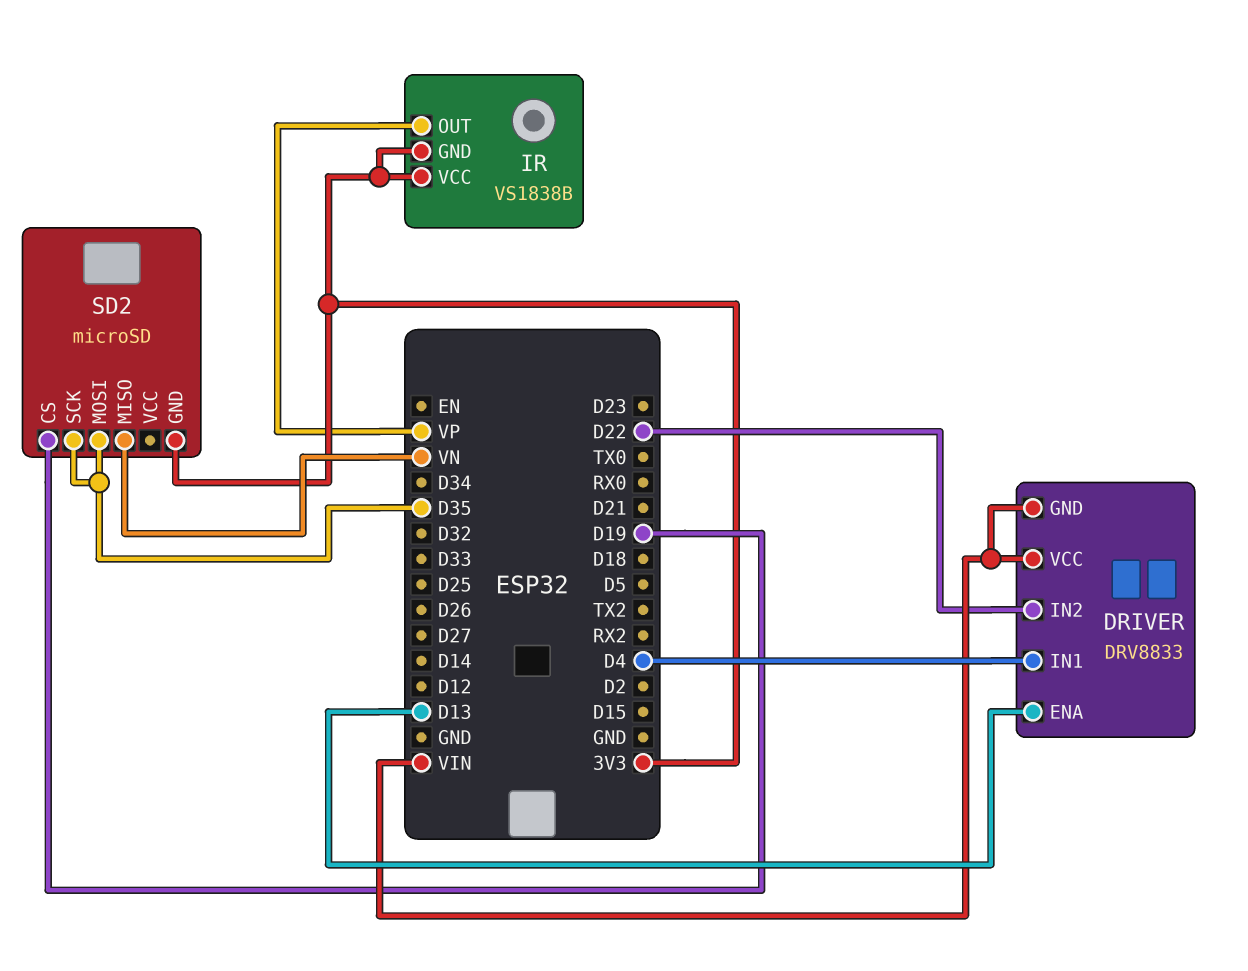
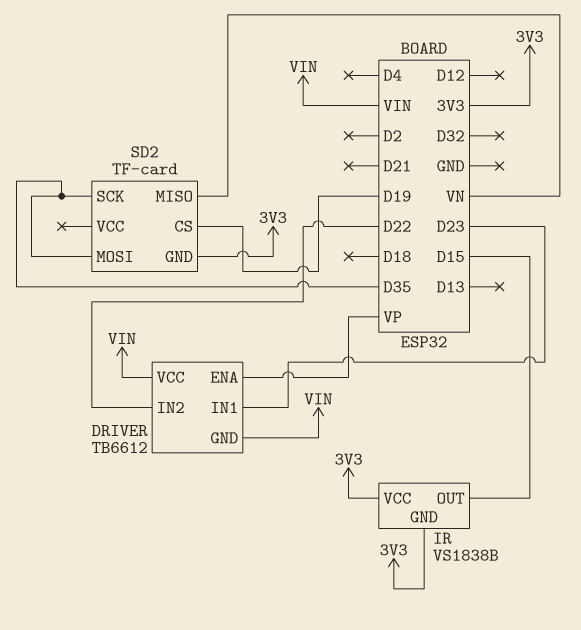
DRIVER: DRV8833 -> TB6612
DRIVER pin ENA: D13 -> VP
DRIVER pin IN1: D4 -> D23
IR pin OUT: VP -> D15
SD2: microSD -> TF-card

